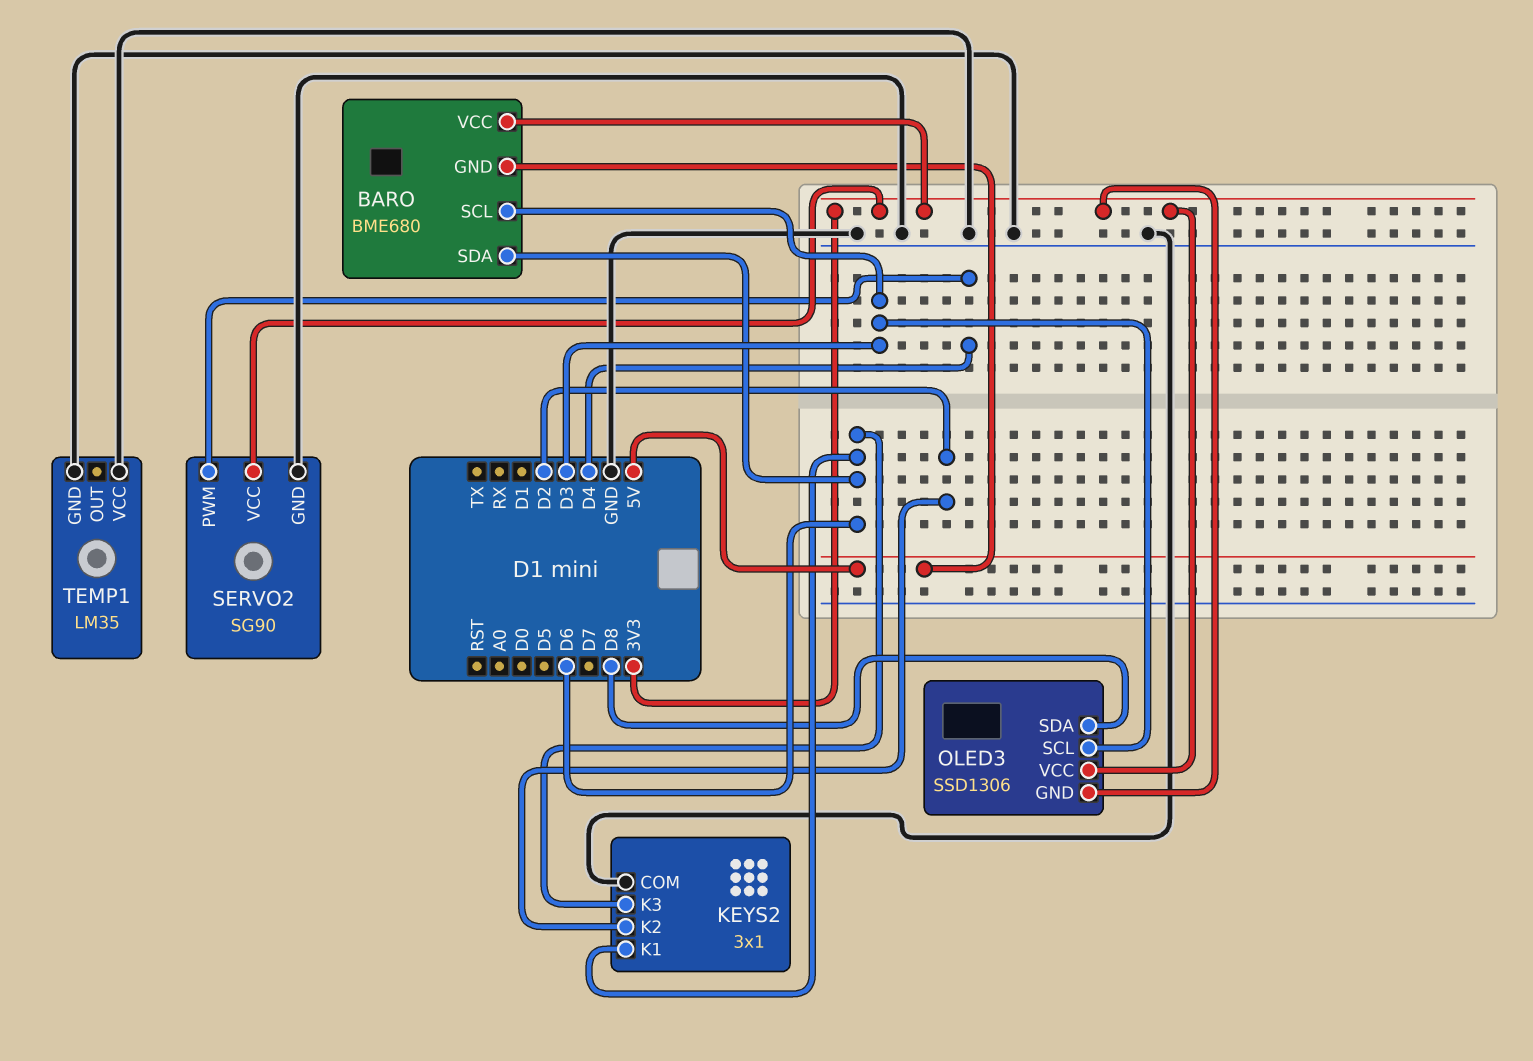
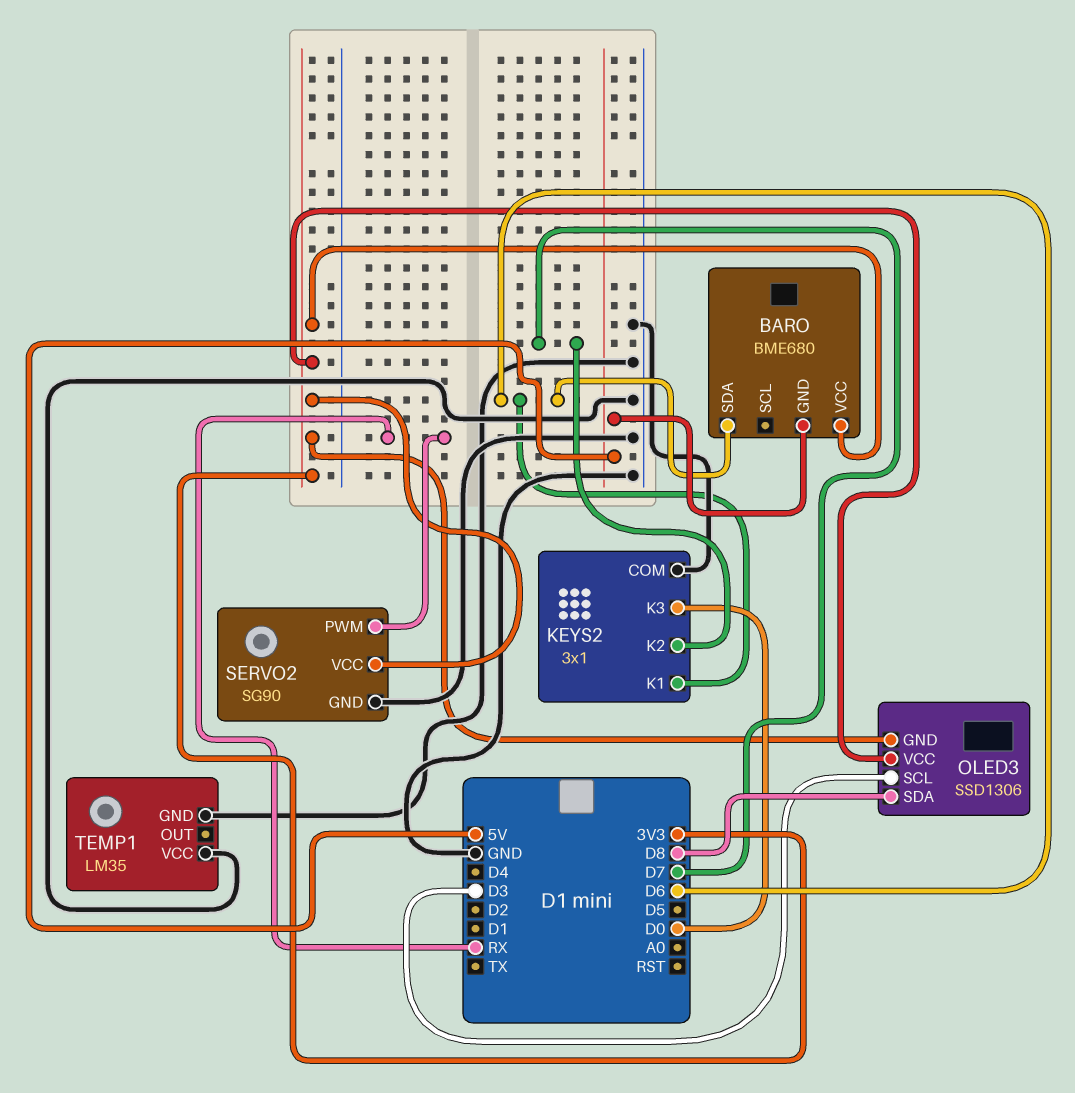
BARO pin SCL: D3 -> none
KEYS2 pin K2: D2 -> D7
KEYS2 pin K3: D6 -> D0
SERVO2 pin PWM: D4 -> RX

